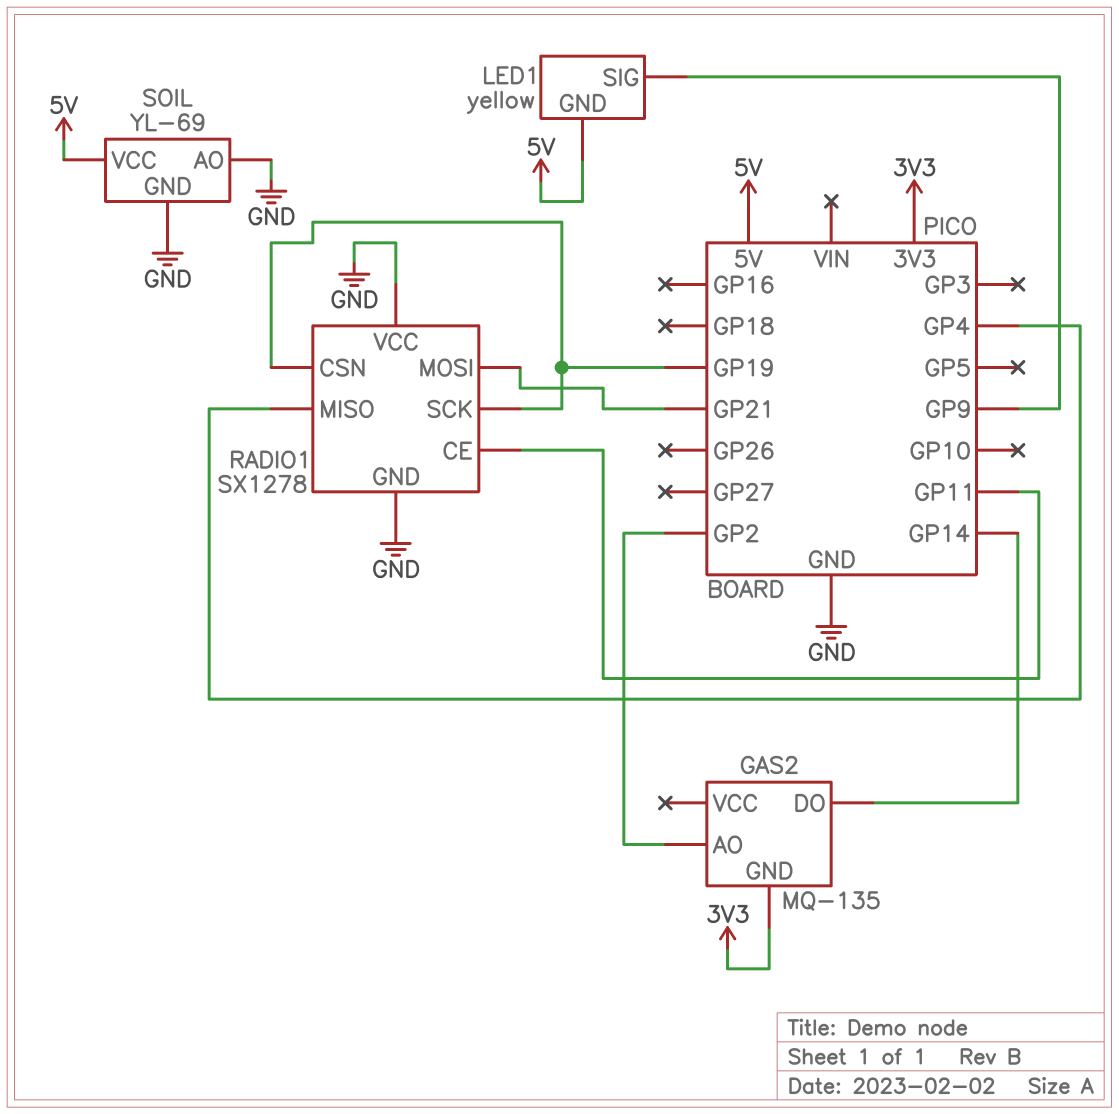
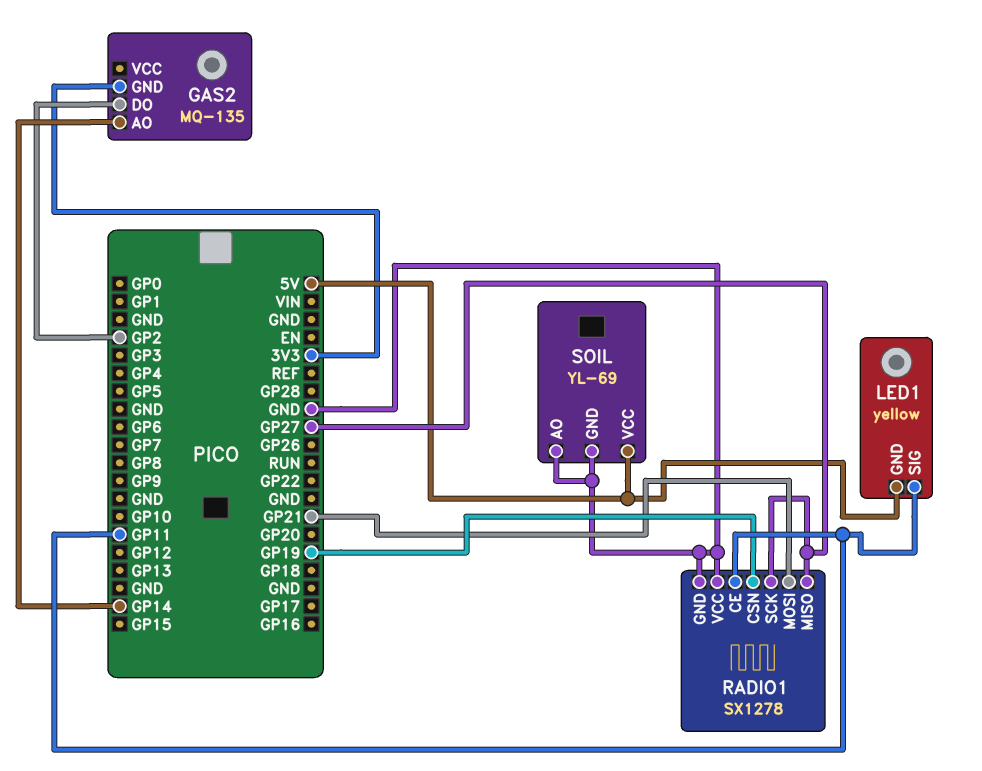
GAS2 pin AO: GP2 -> GP14
GAS2 pin DO: GP14 -> GP2
LED1 pin SIG: GP9 -> GP11
RADIO1 pin MISO: GP4 -> GP27
RADIO1 pin SCK: GP19 -> GP27

